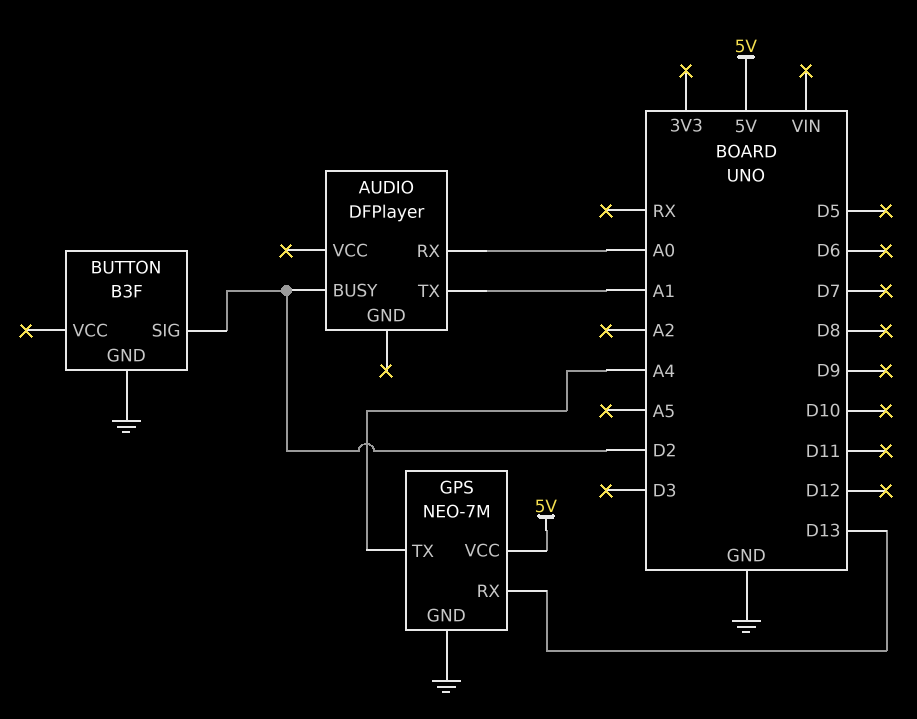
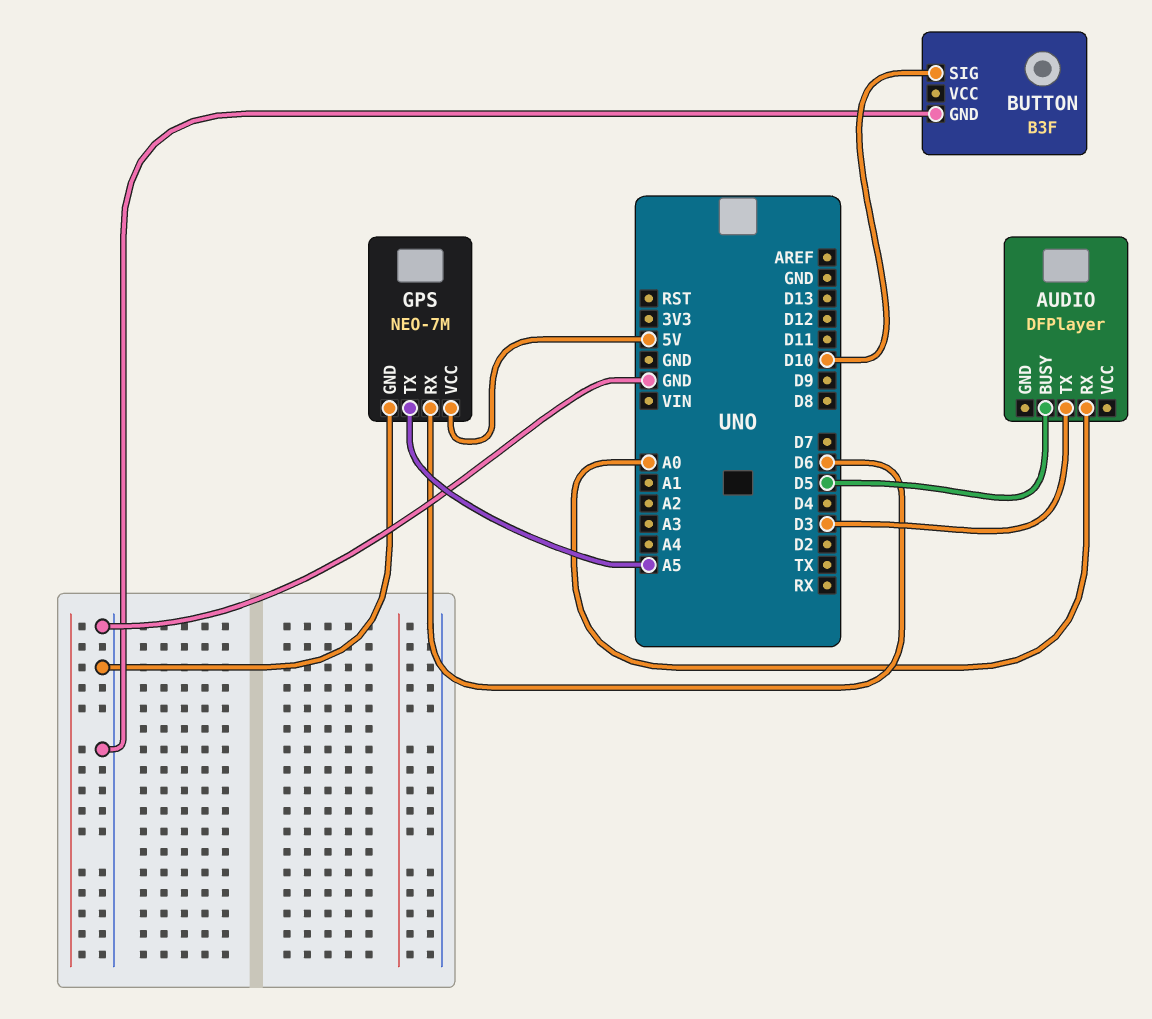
AUDIO pin BUSY: D2 -> D5
AUDIO pin TX: A1 -> D3
BUTTON pin SIG: D2 -> D10
GPS pin RX: D13 -> D6
GPS pin TX: A4 -> A5

